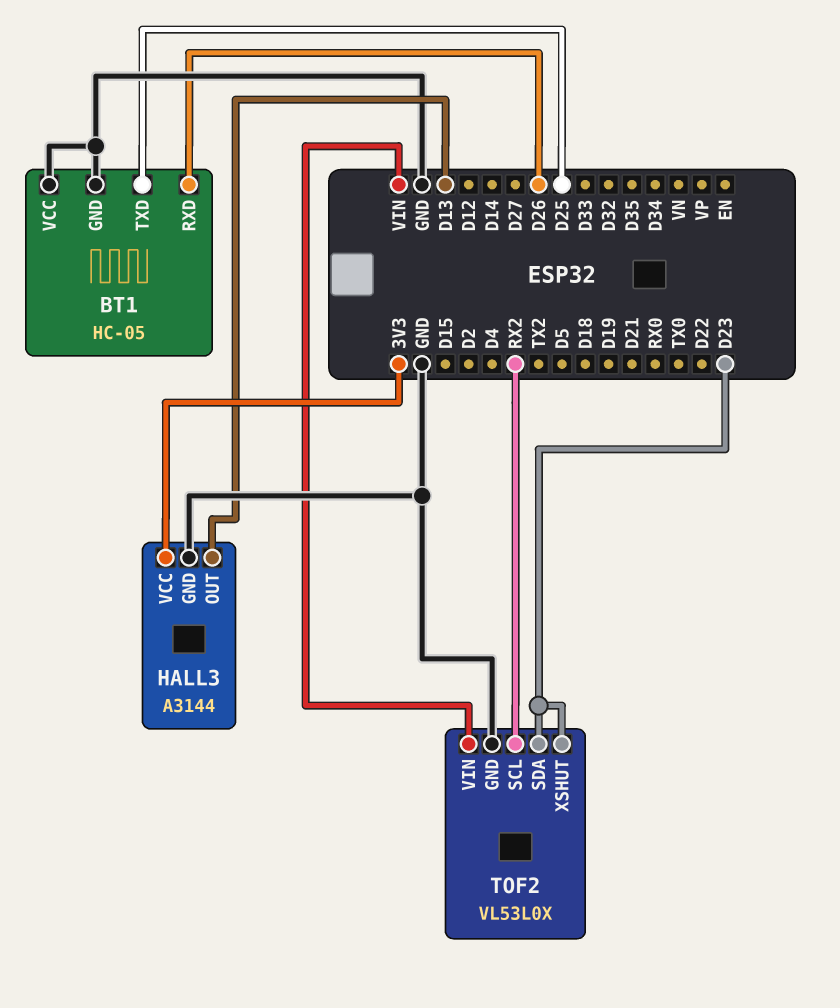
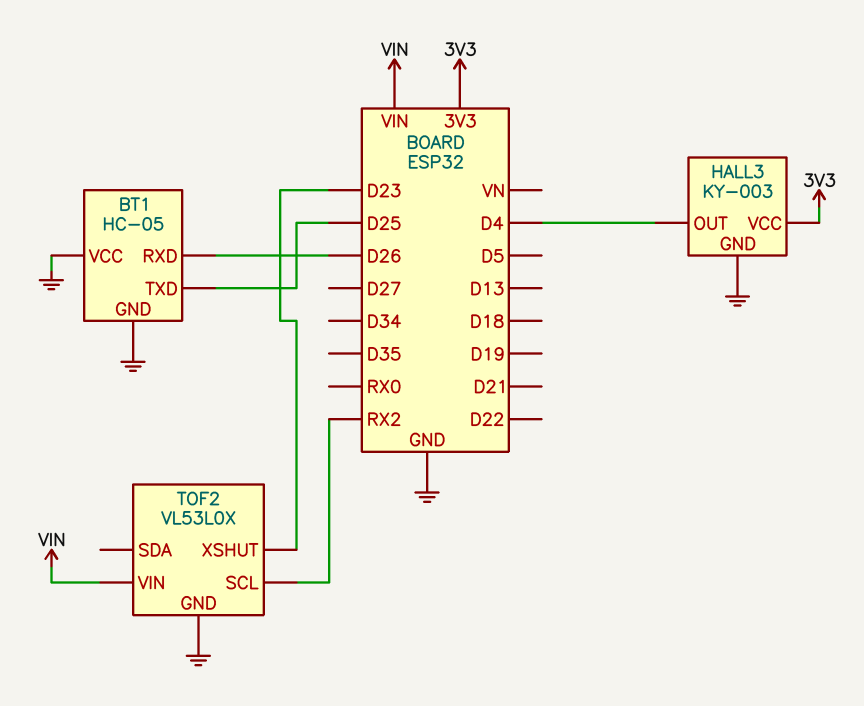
HALL3: A3144 -> KY-003
HALL3 pin OUT: D13 -> D4
TOF2 pin SDA: D23 -> none

